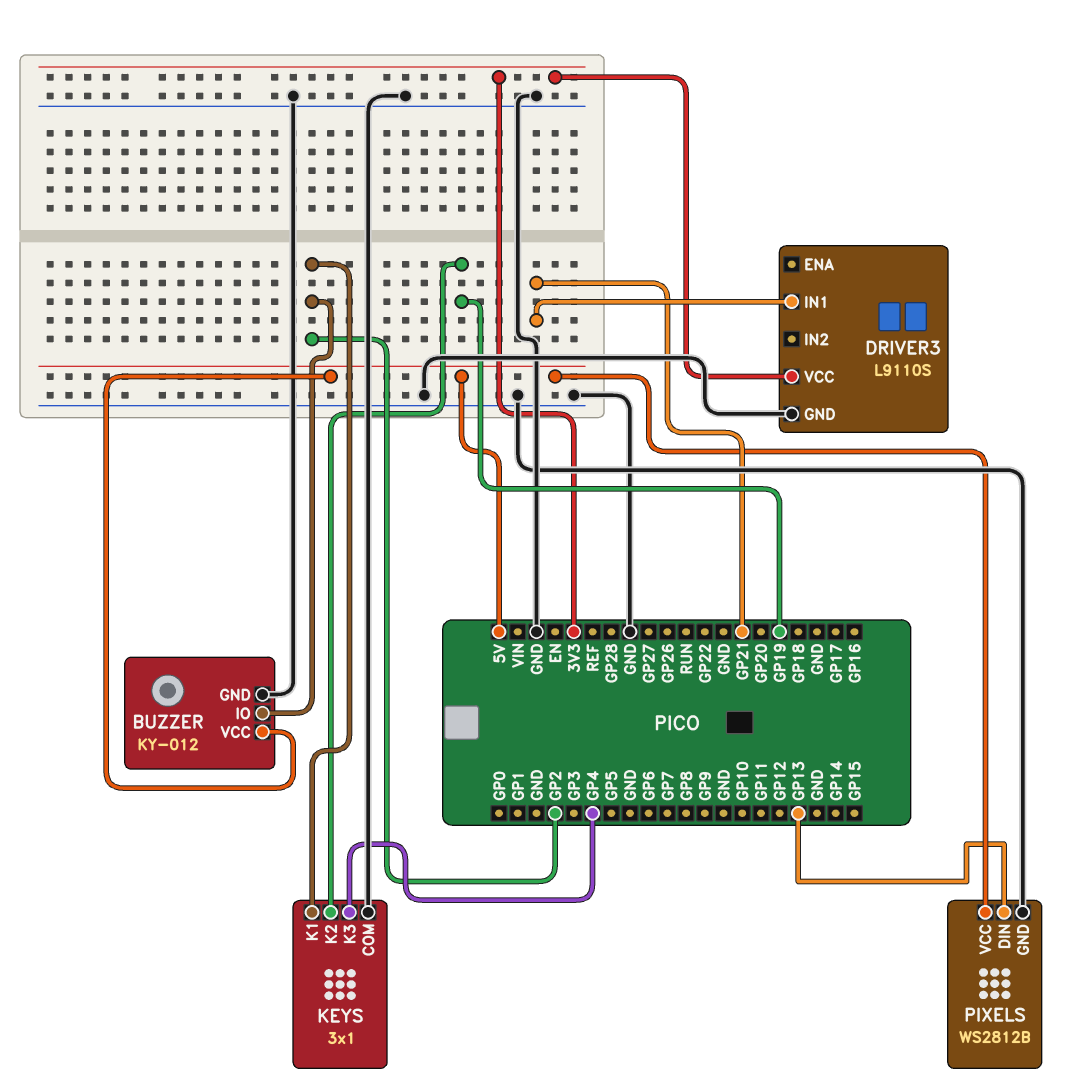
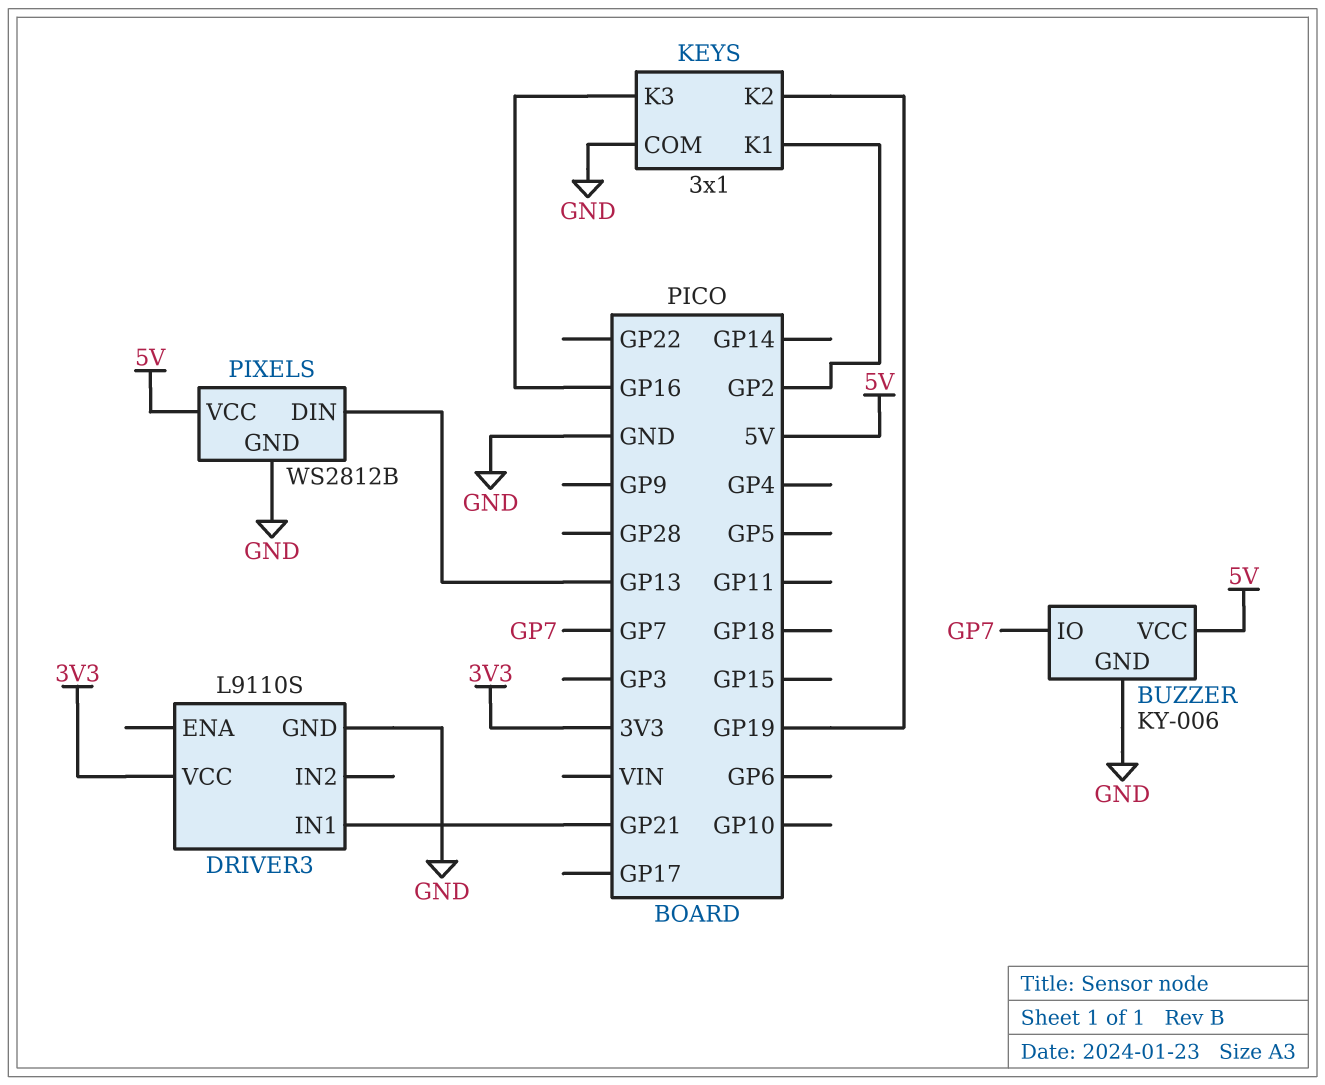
BUZZER: KY-012 -> KY-006
BUZZER pin IO: GP2 -> GP7
KEYS pin K3: GP4 -> GP16

